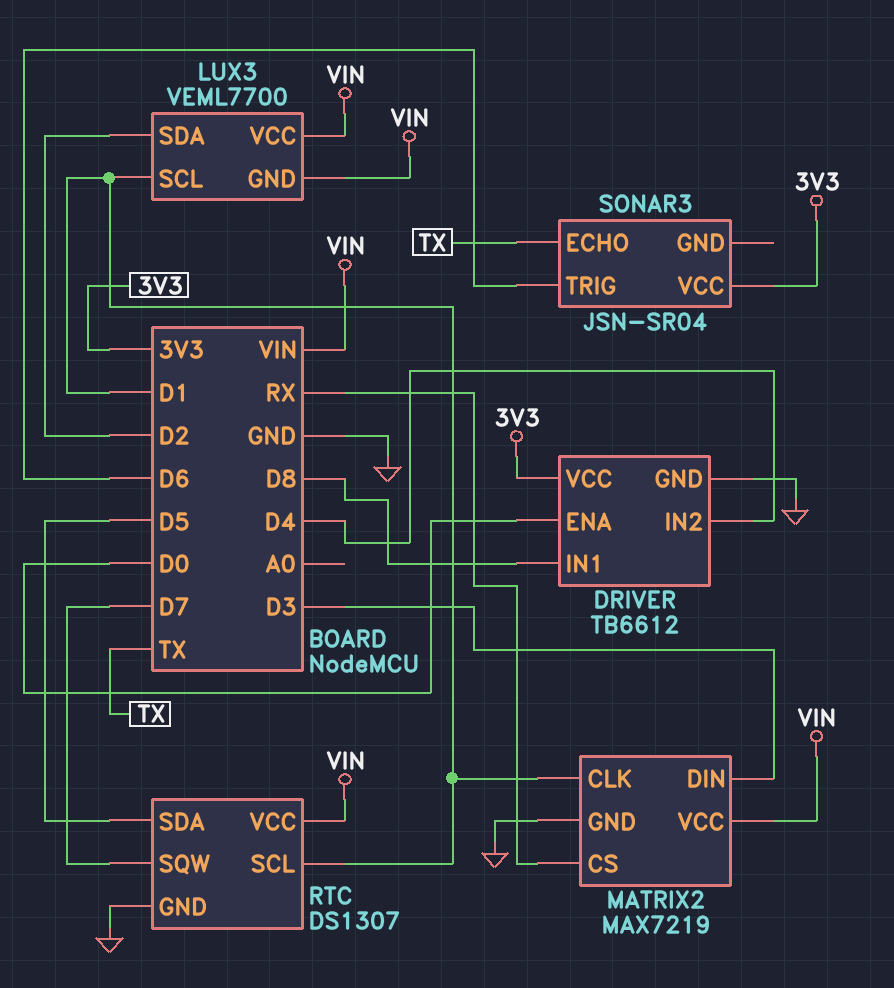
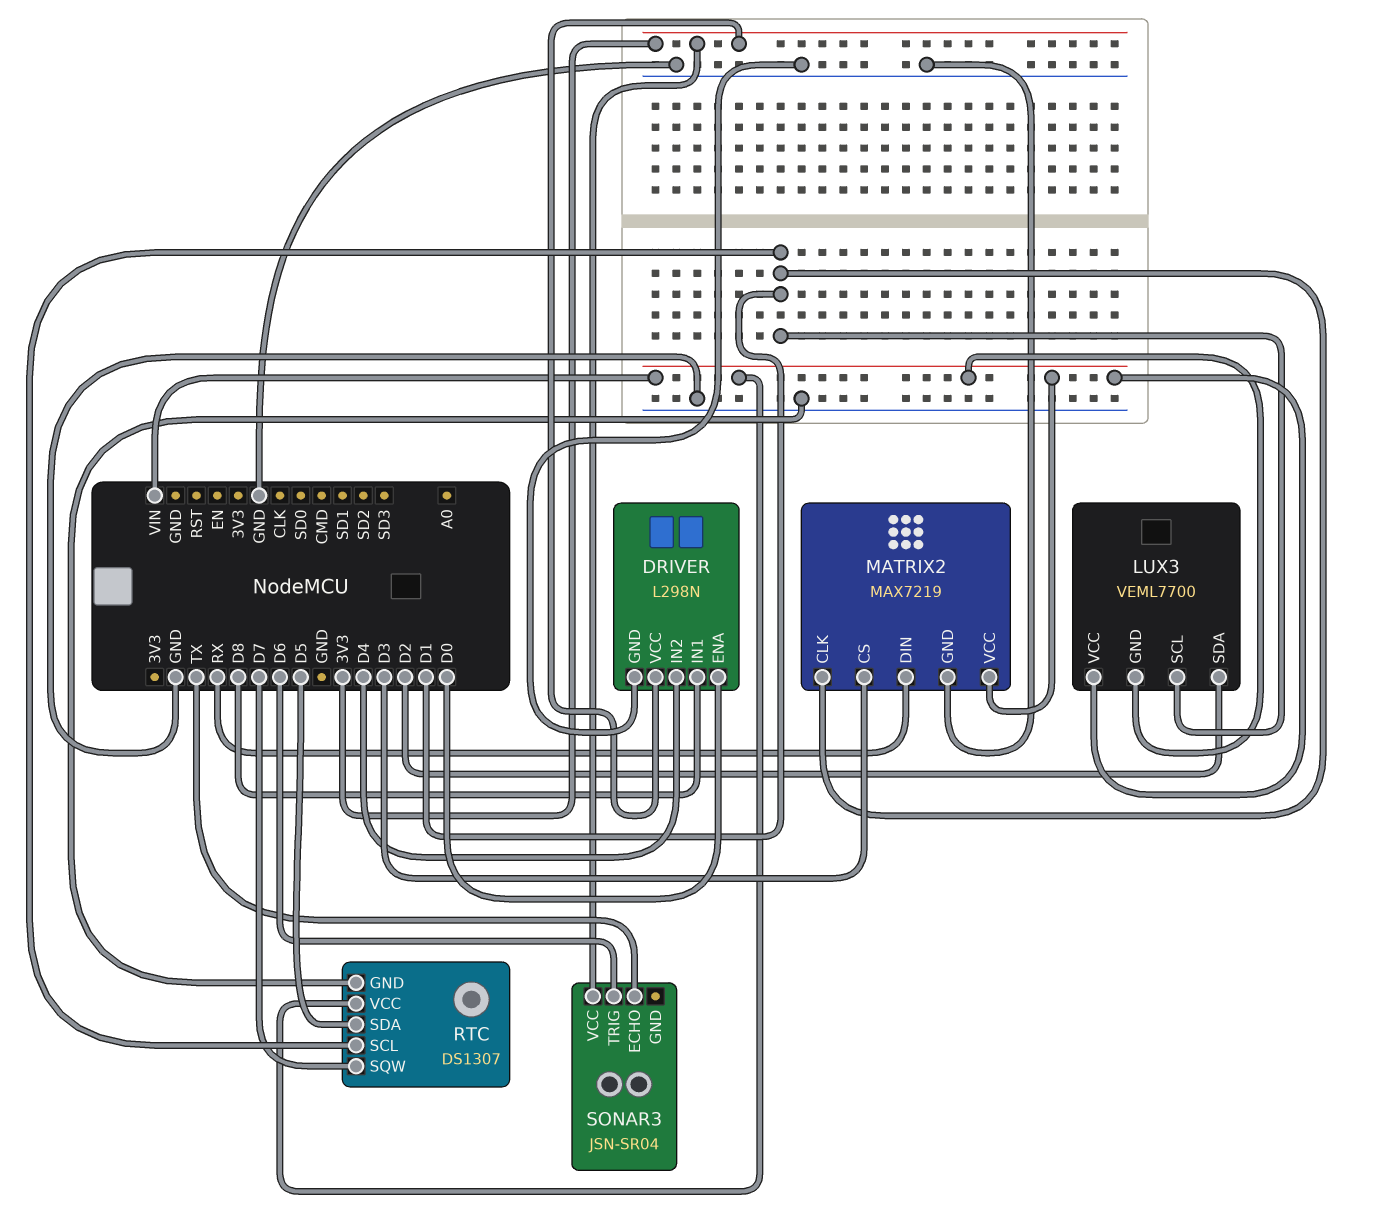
DRIVER: TB6612 -> L298N
MATRIX2 pin CS: RX -> D3
MATRIX2 pin DIN: D3 -> RX

